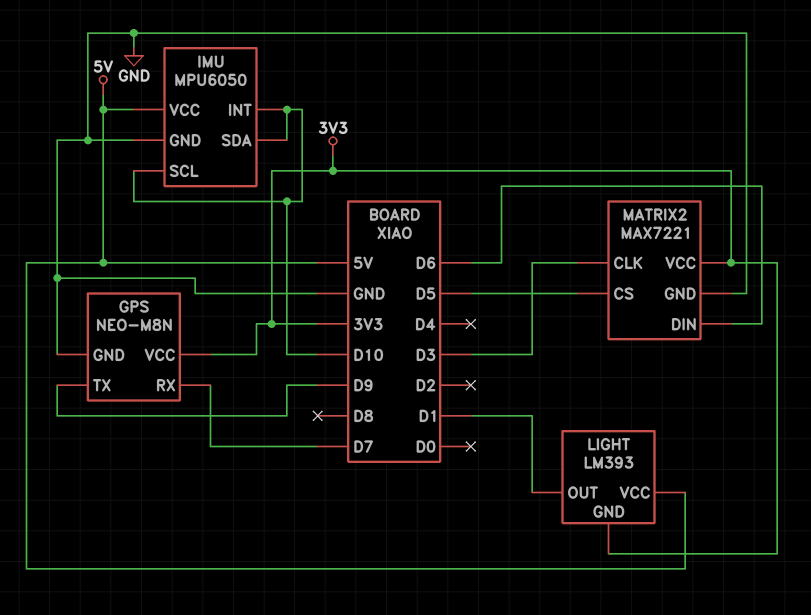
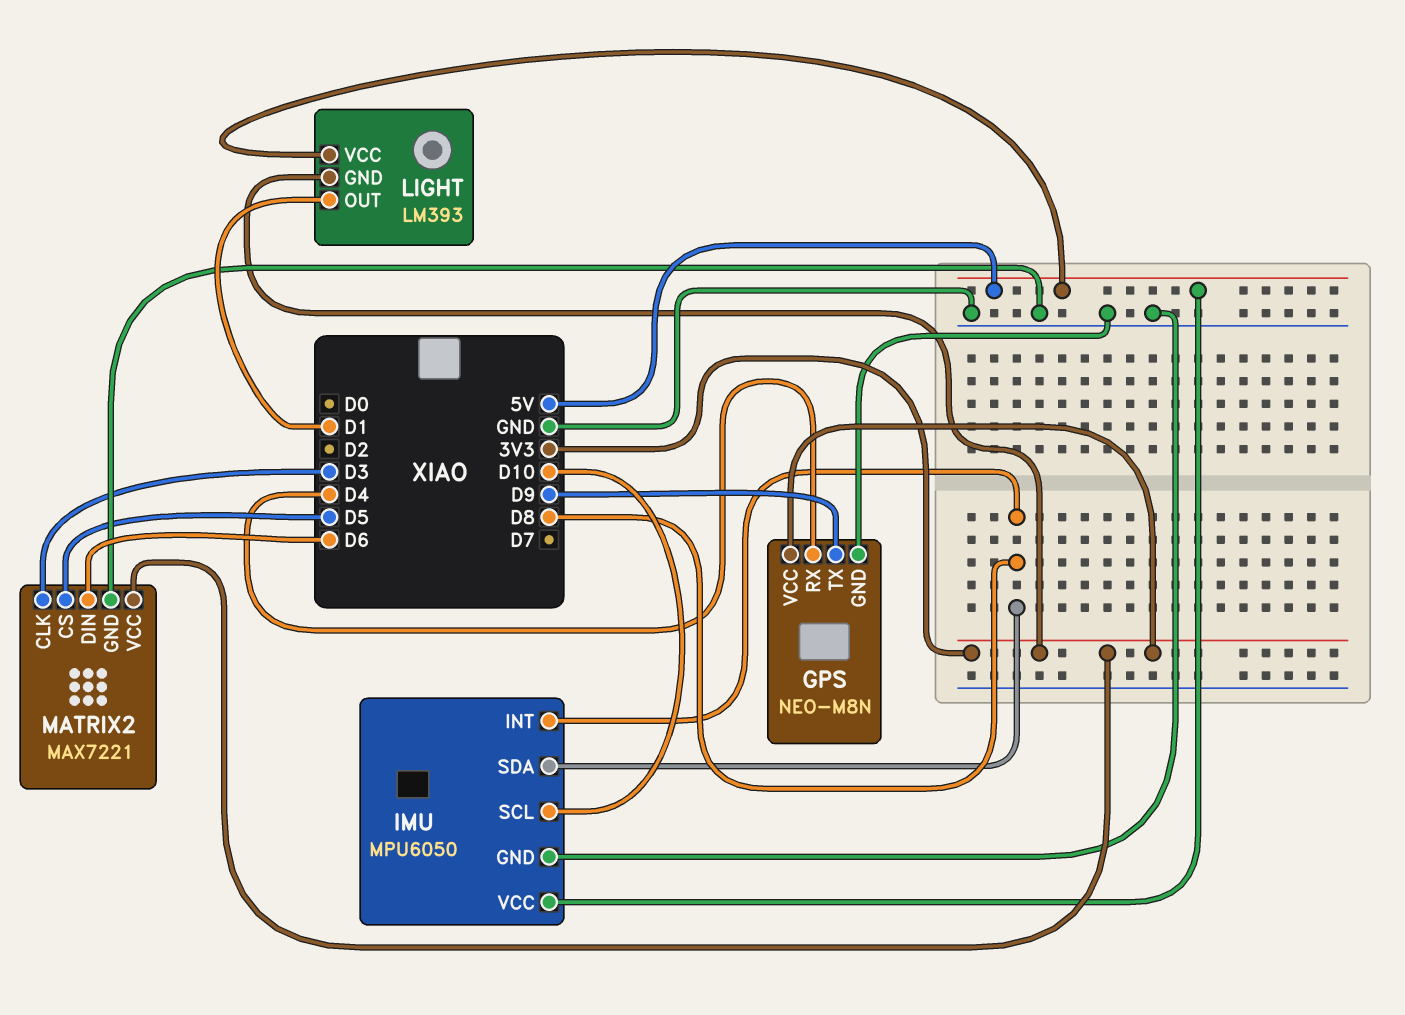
GPS pin RX: D7 -> D4
IMU pin INT: D10 -> D8
IMU pin SDA: D10 -> D8

